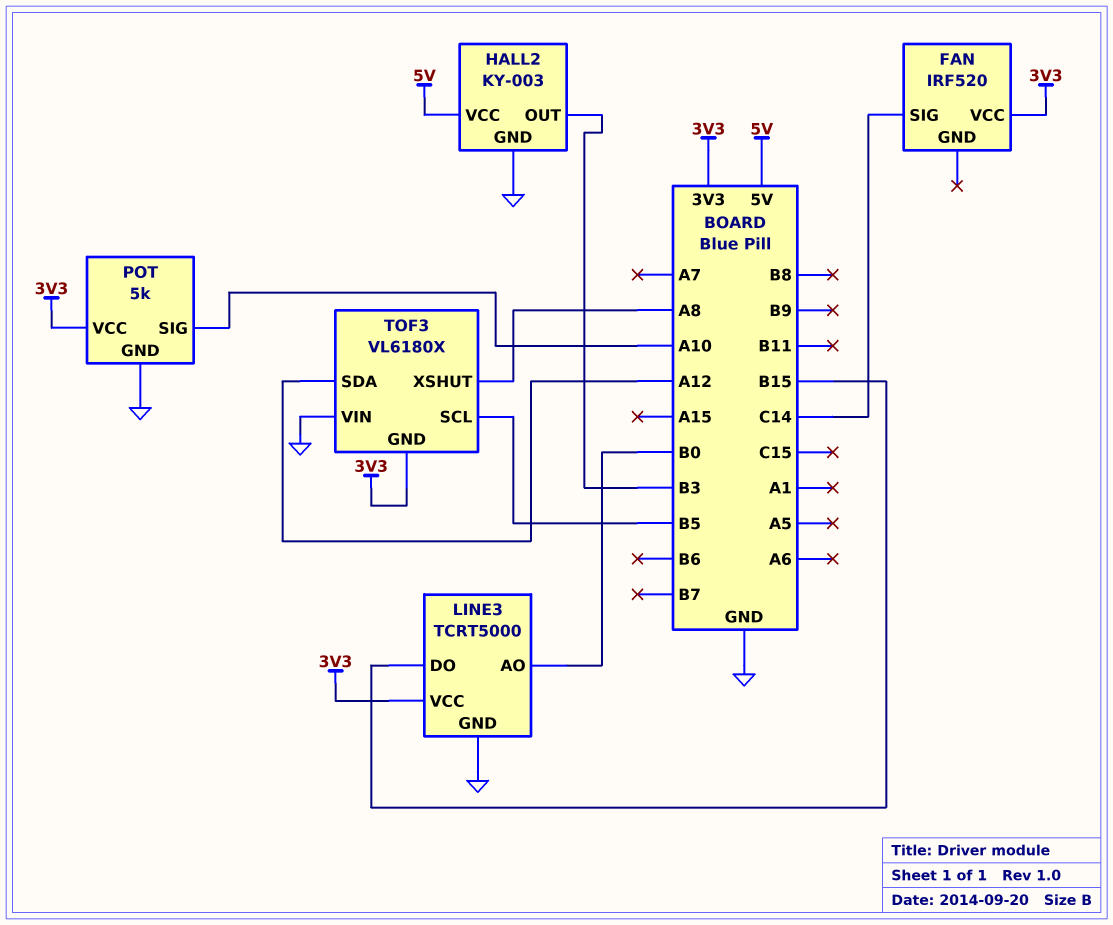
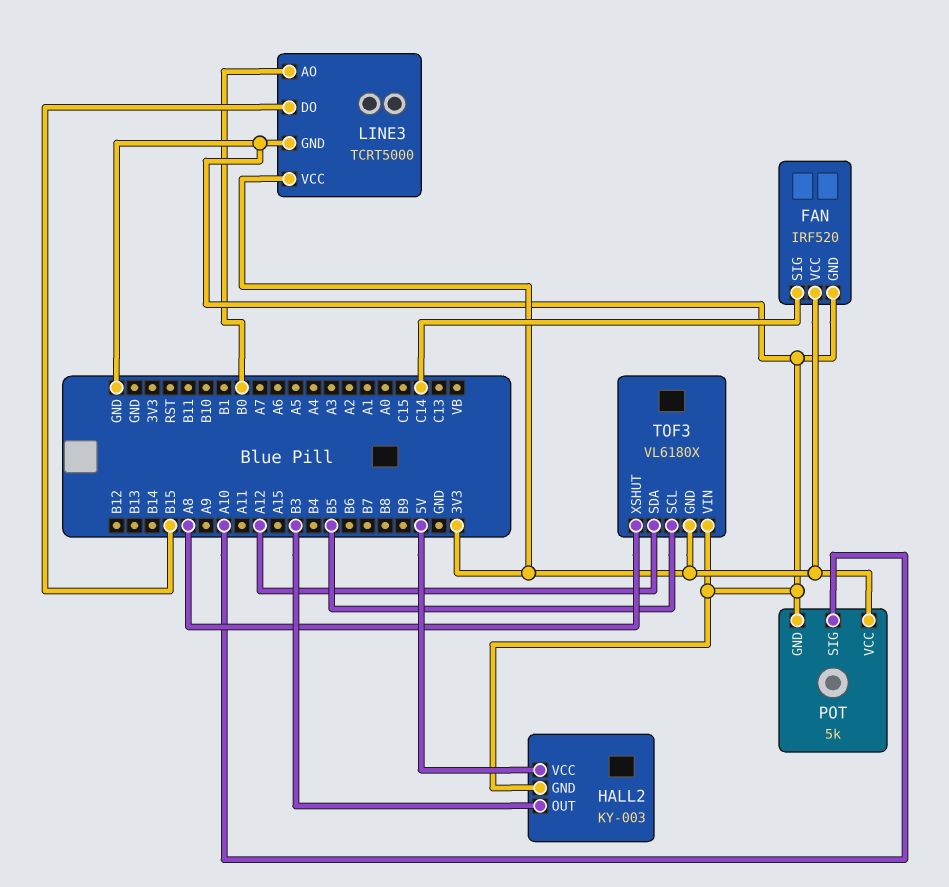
FAN pin GND: none -> GND

